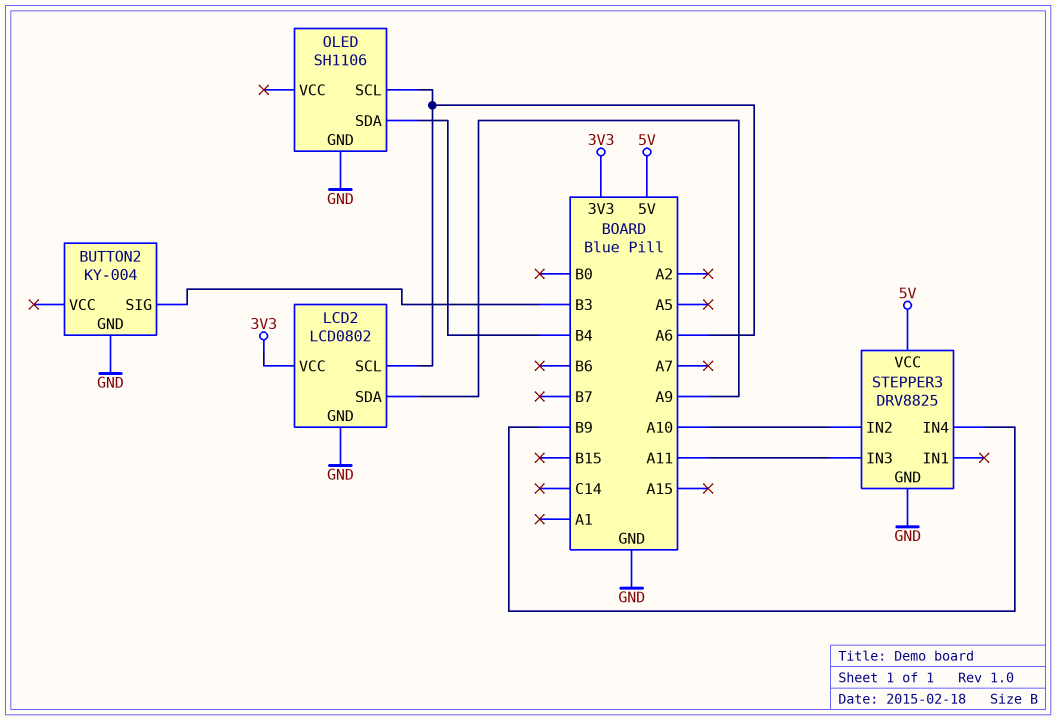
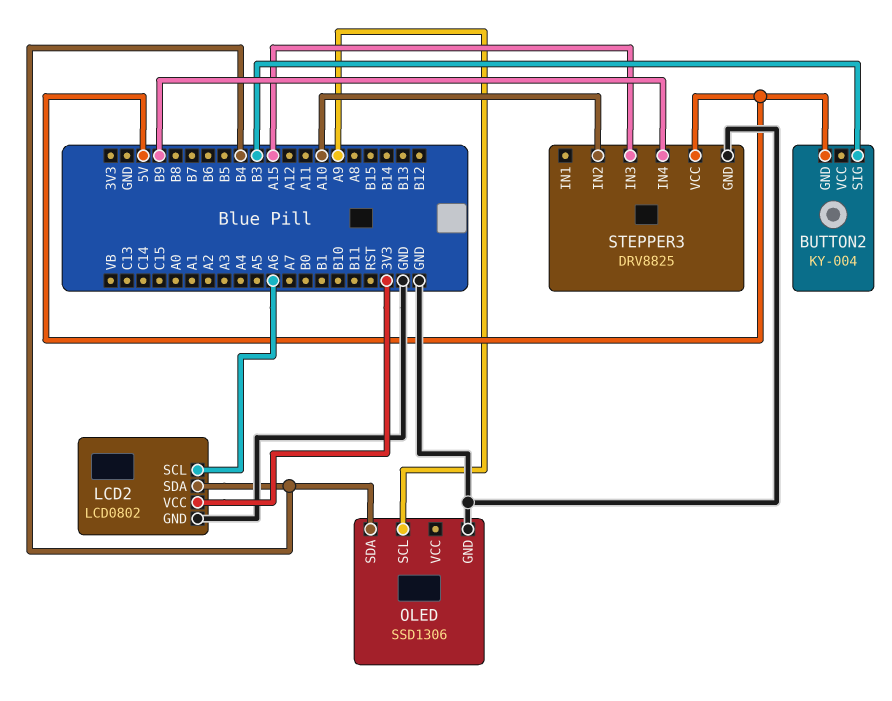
BUTTON2 pin GND: GND -> 5V
LCD2 pin SDA: A9 -> B4
OLED: SH1106 -> SSD1306
OLED pin SCL: A6 -> A9
STEPPER3 pin IN3: A11 -> A15

